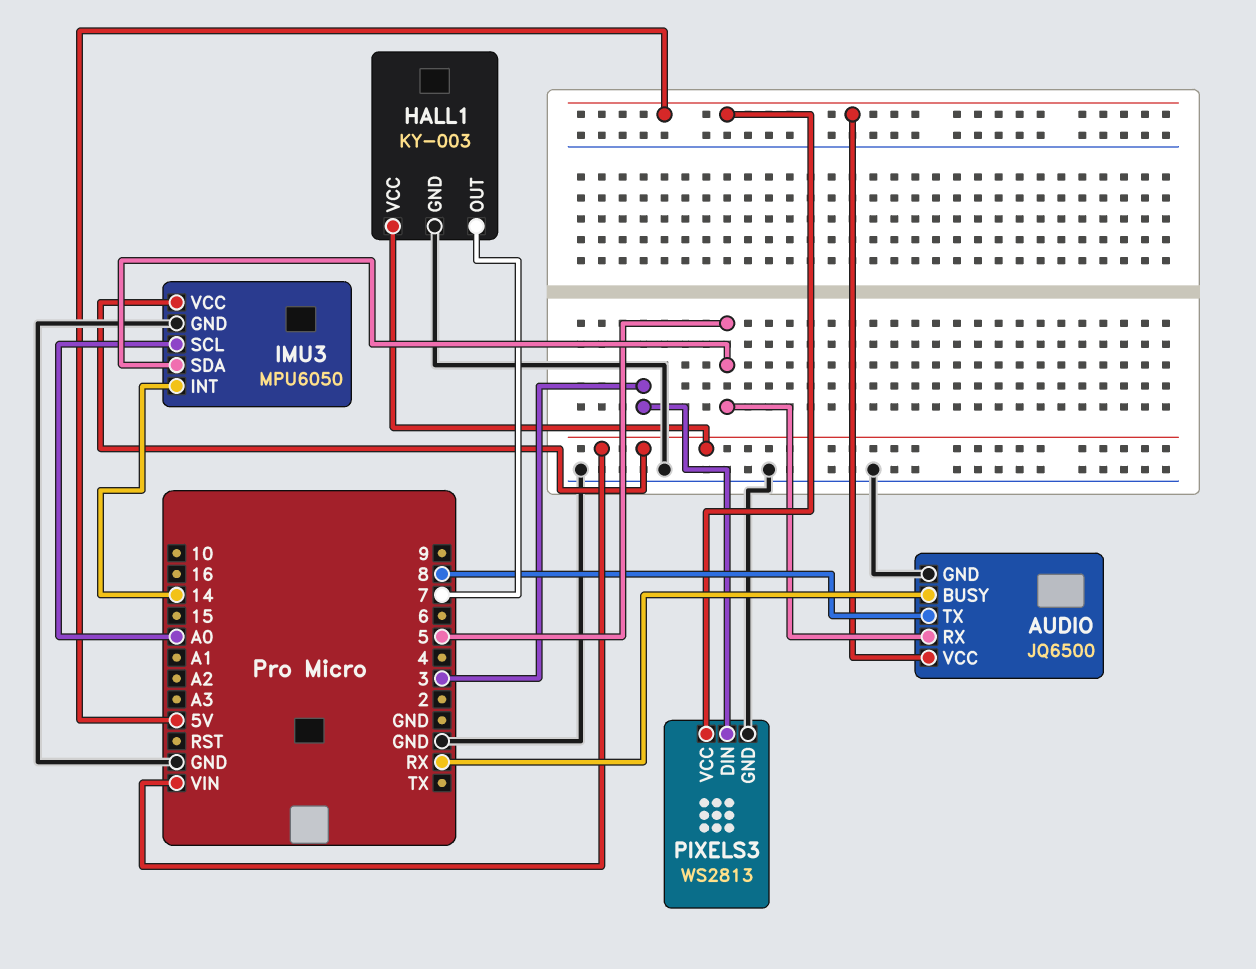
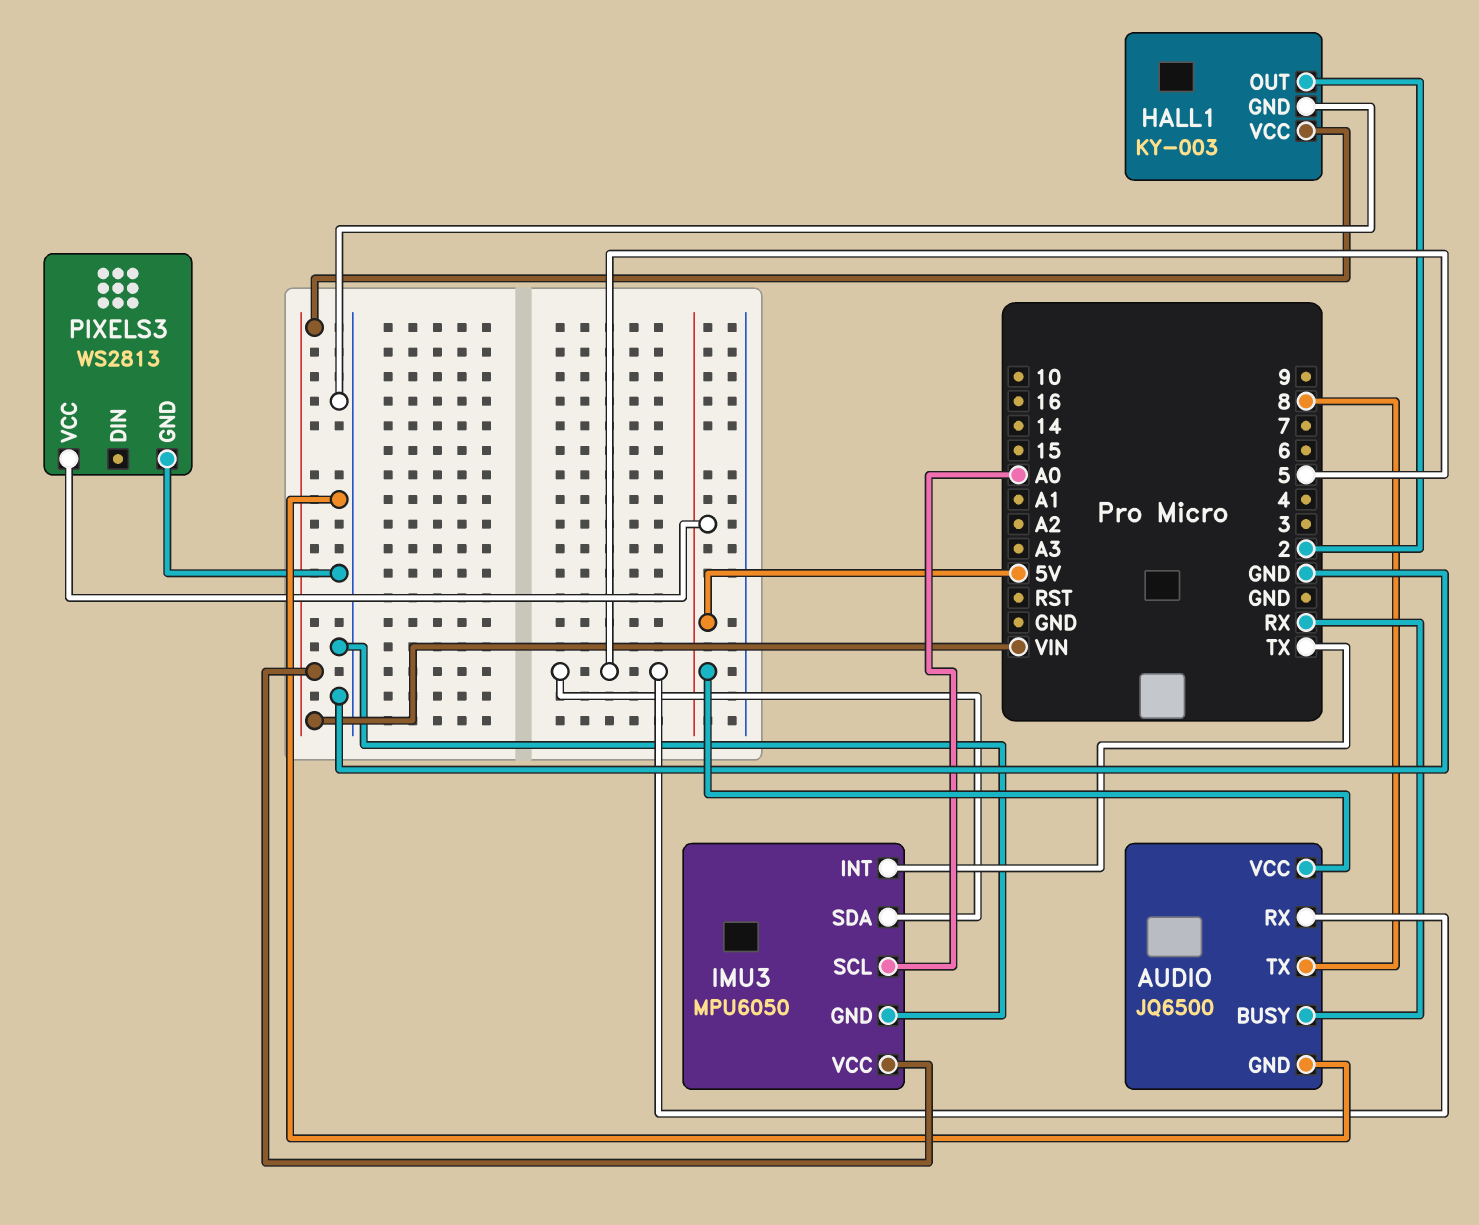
HALL1 pin OUT: 7 -> 2
IMU3 pin INT: 14 -> TX
PIXELS3 pin DIN: 3 -> none

